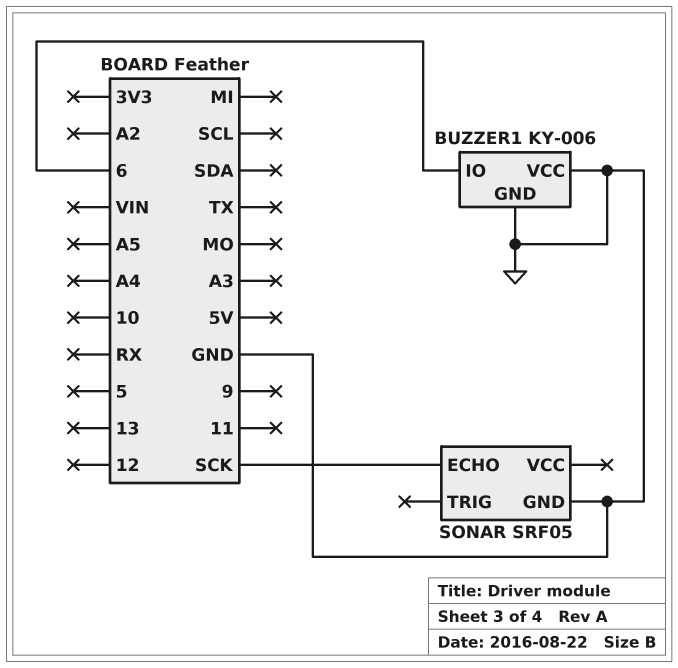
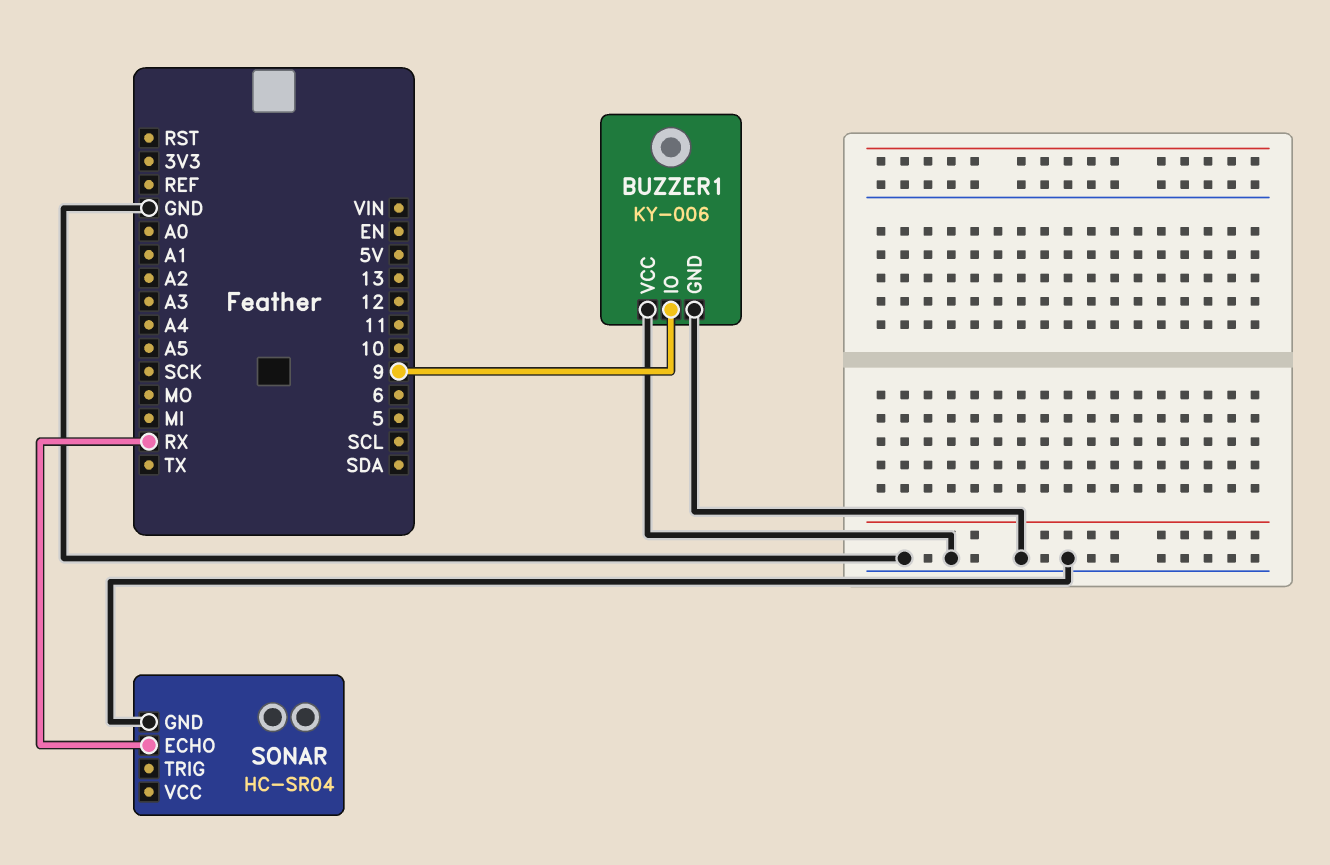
BUZZER1 pin IO: 6 -> 9
SONAR: SRF05 -> HC-SR04
SONAR pin ECHO: SCK -> RX

